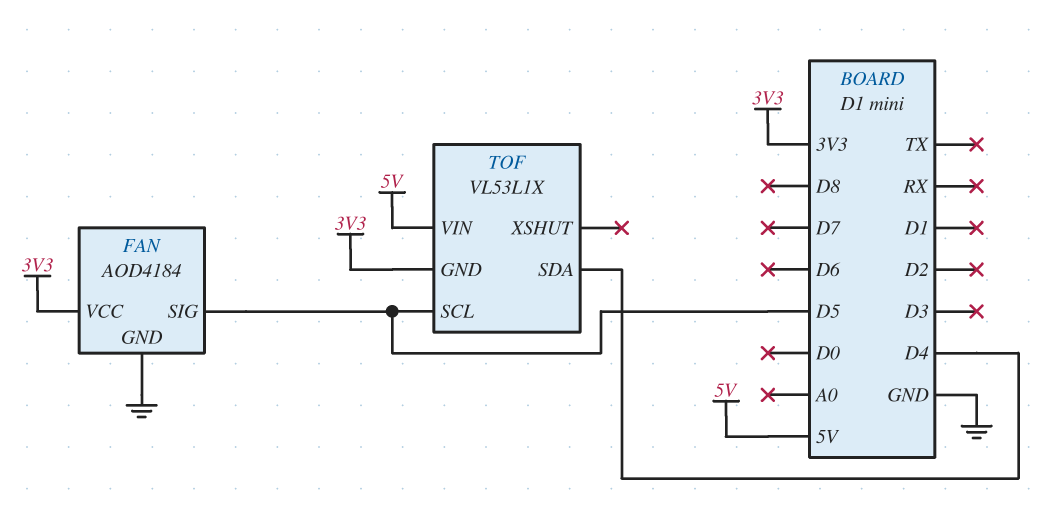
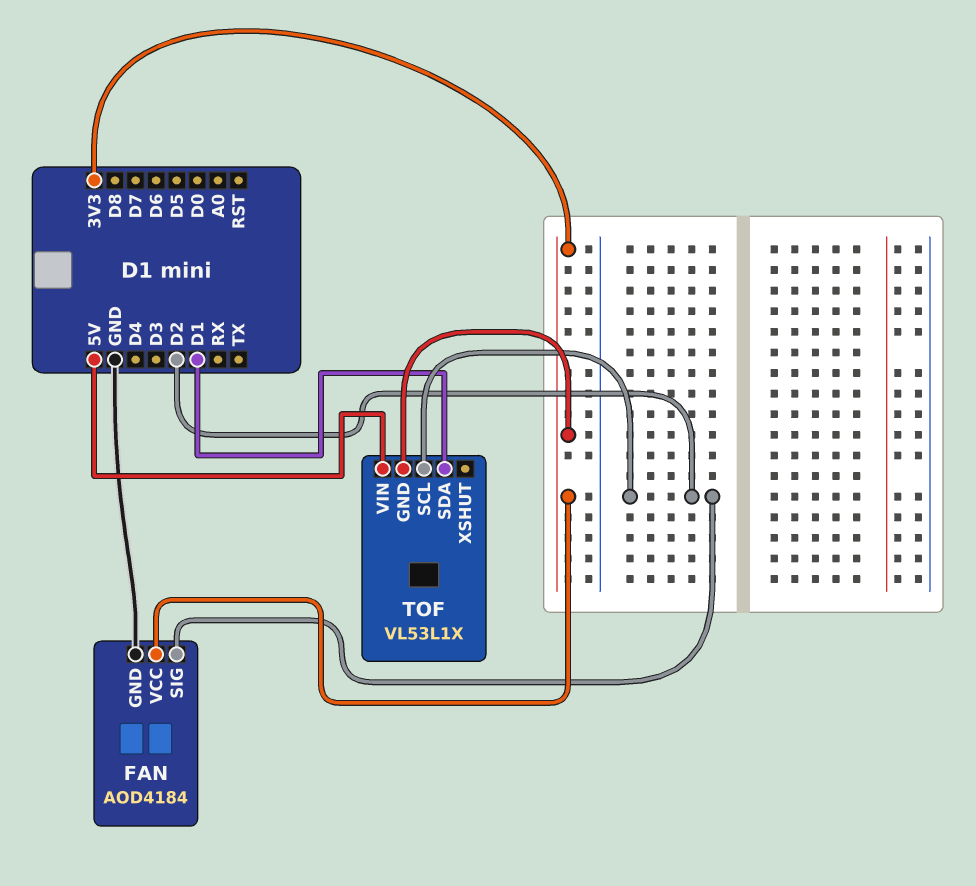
FAN pin SIG: D5 -> D2
TOF pin SCL: D5 -> D2
TOF pin SDA: D4 -> D1

